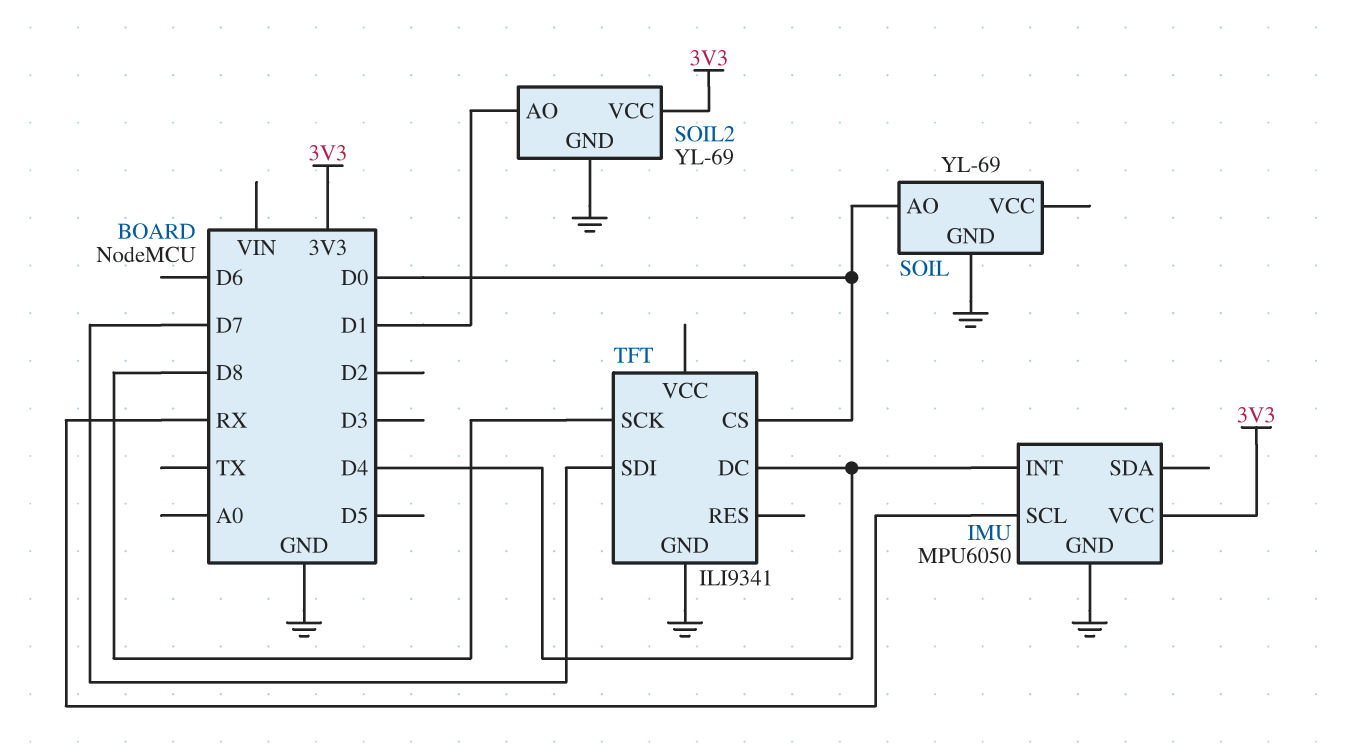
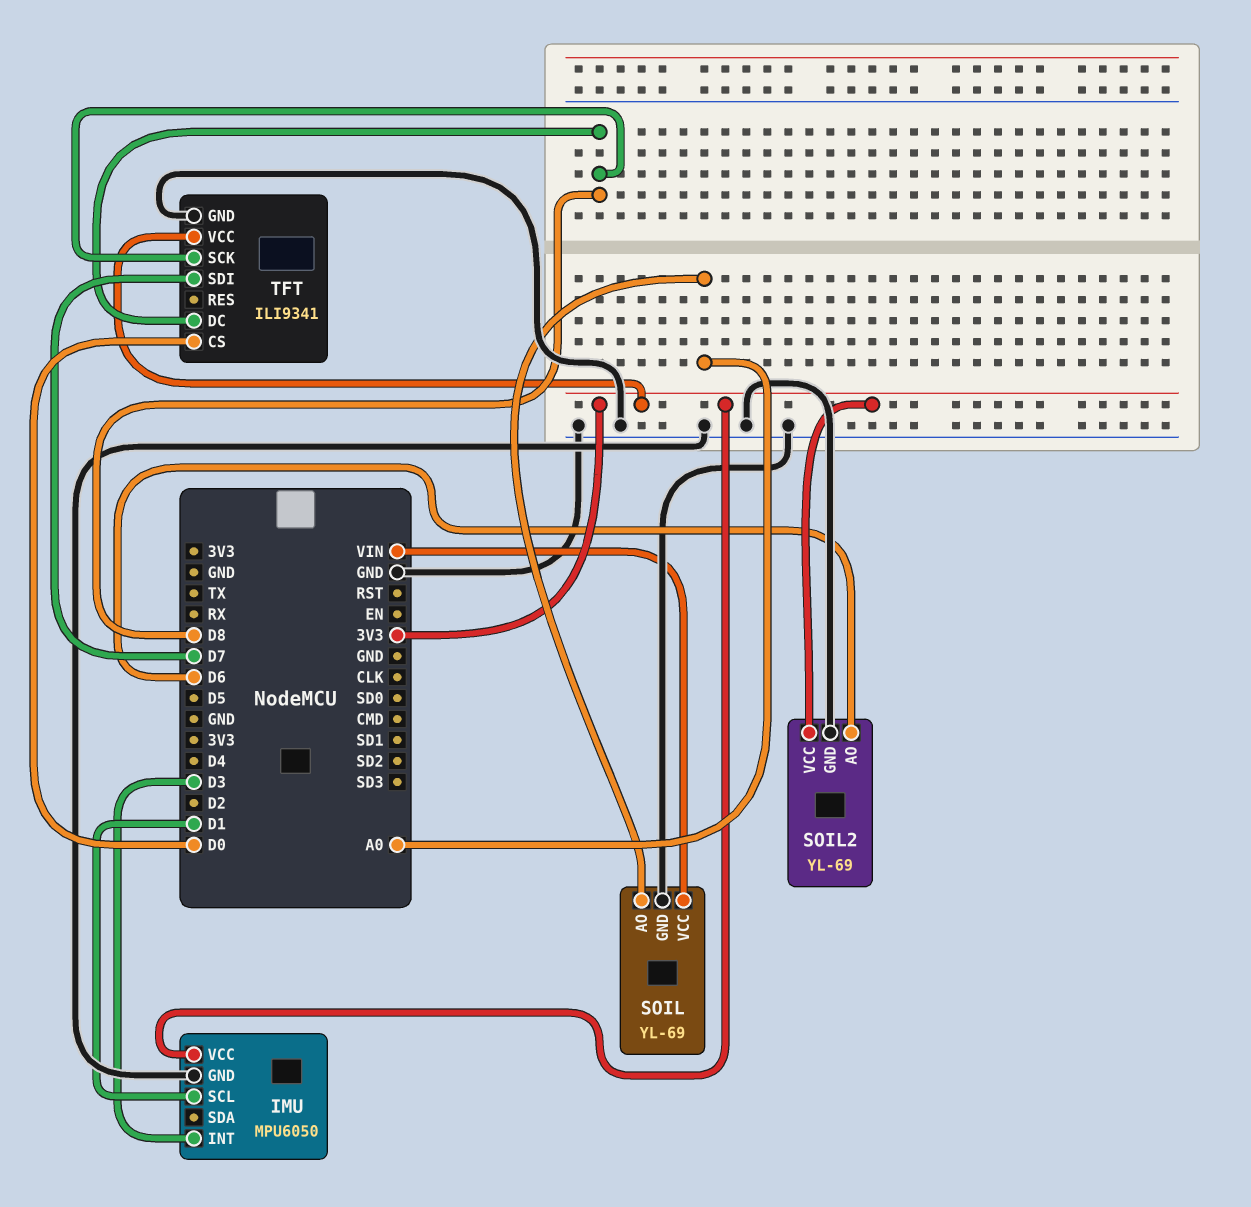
IMU pin INT: D4 -> D3
IMU pin SCL: RX -> D1
SOIL pin AO: D0 -> A0
SOIL pin VCC: none -> VIN
SOIL2 pin AO: D1 -> D6
TFT pin DC: D4 -> D8
TFT pin VCC: none -> 3V3

